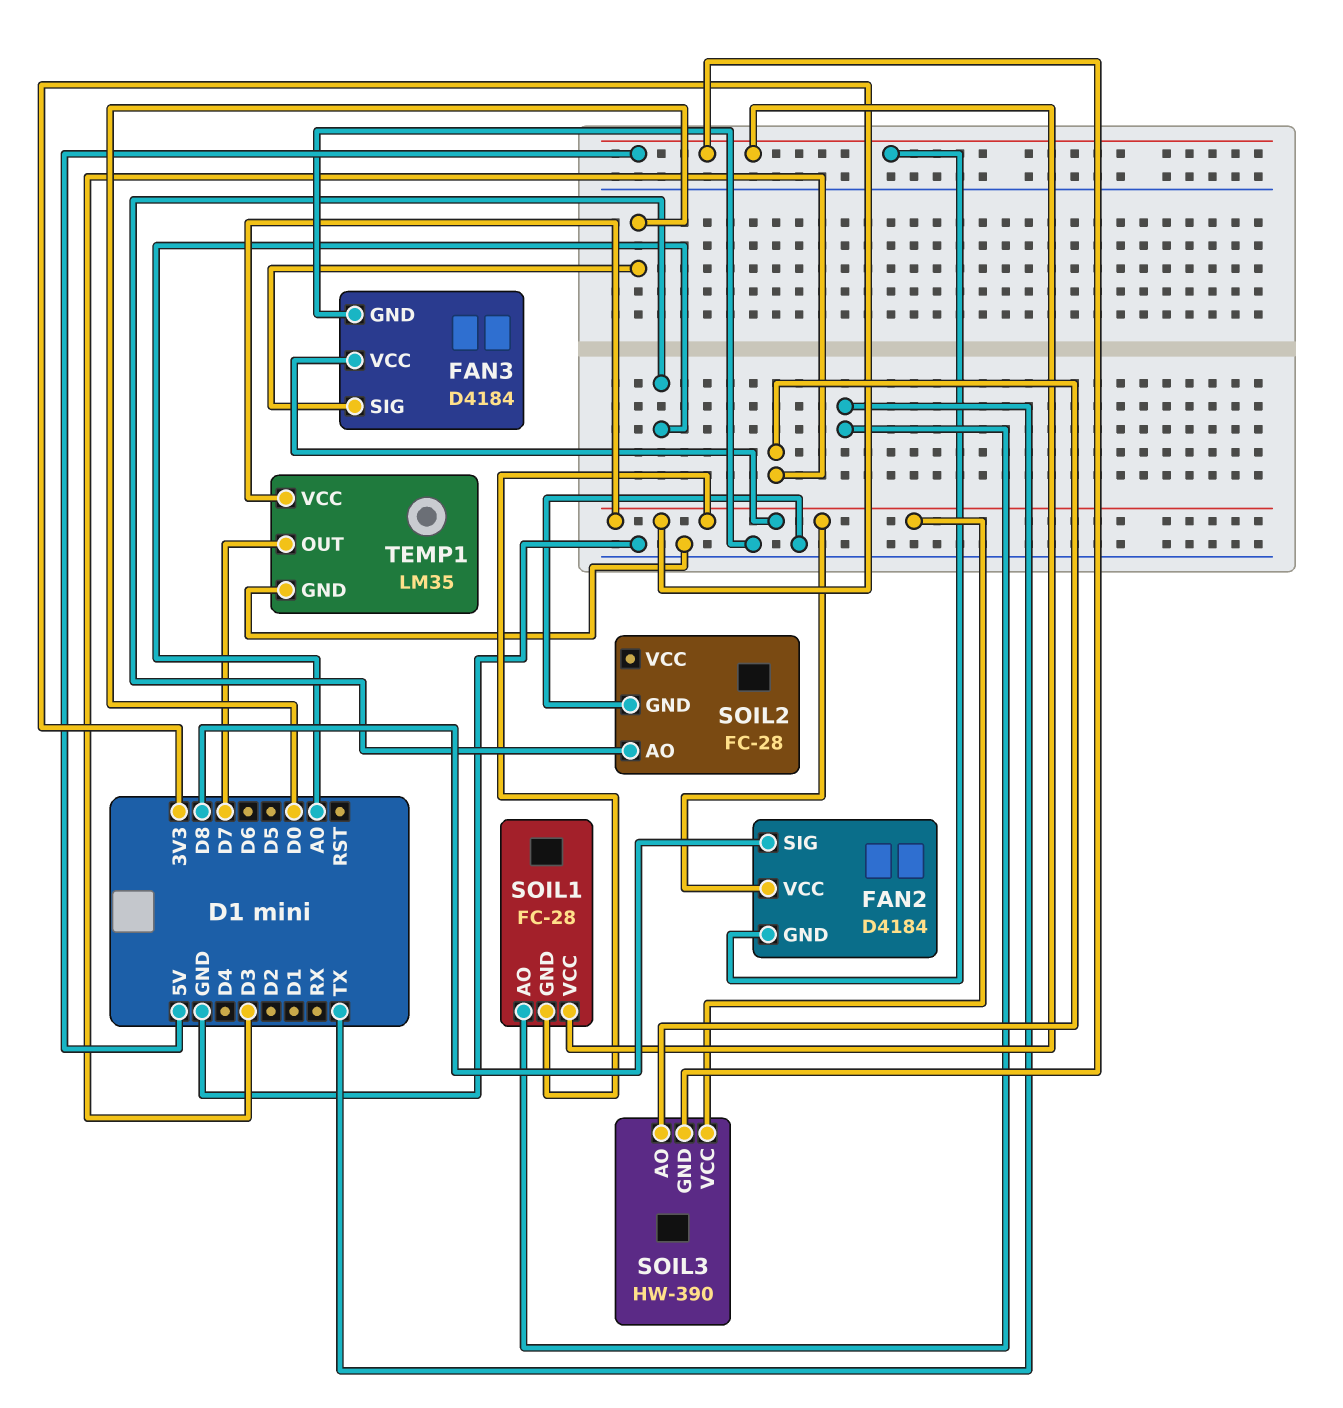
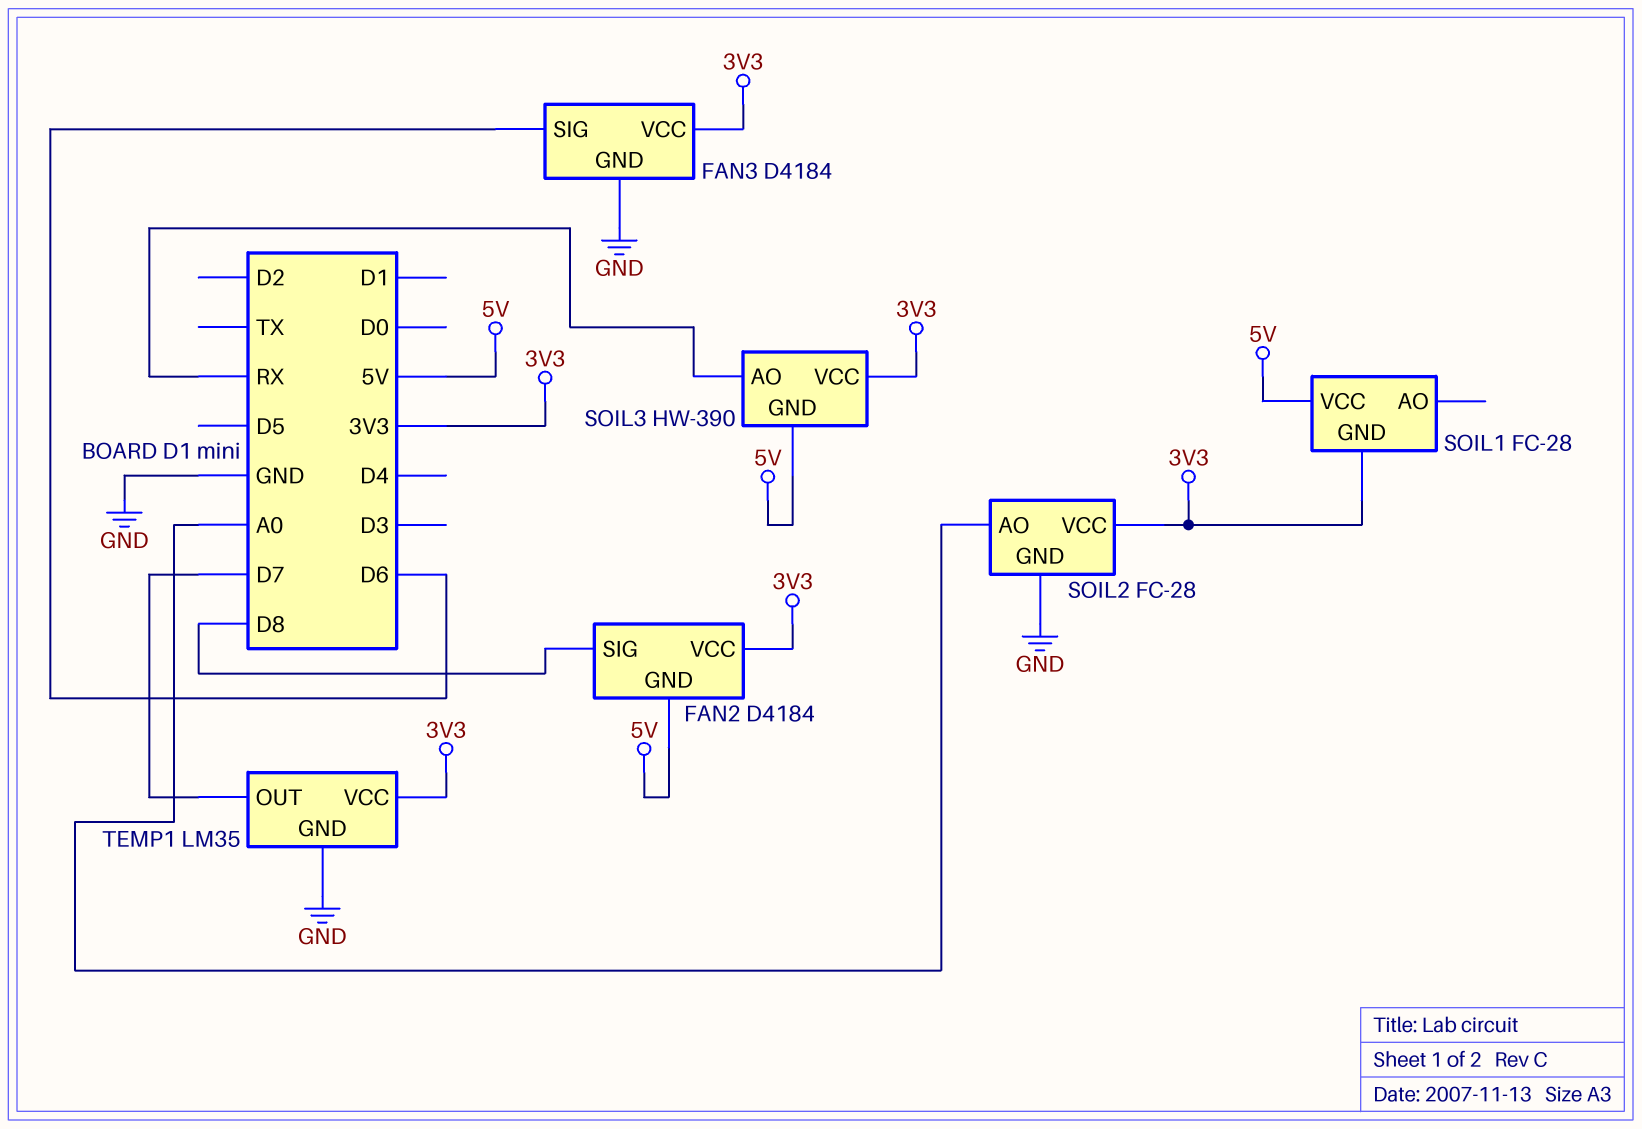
FAN3 pin SIG: D0 -> D6
SOIL1 pin AO: TX -> none
SOIL2 pin VCC: none -> 3V3
SOIL3 pin AO: D3 -> RX

